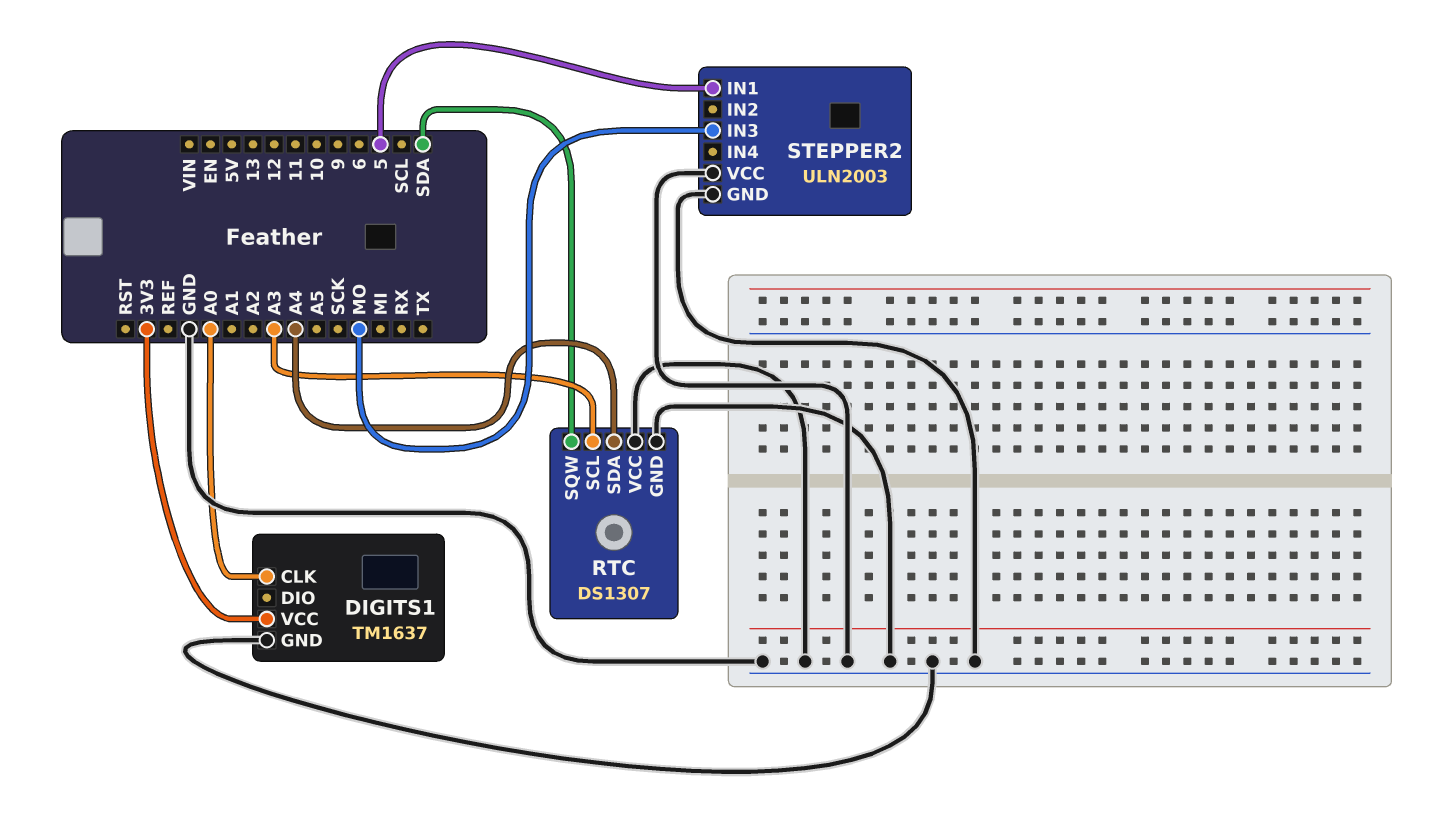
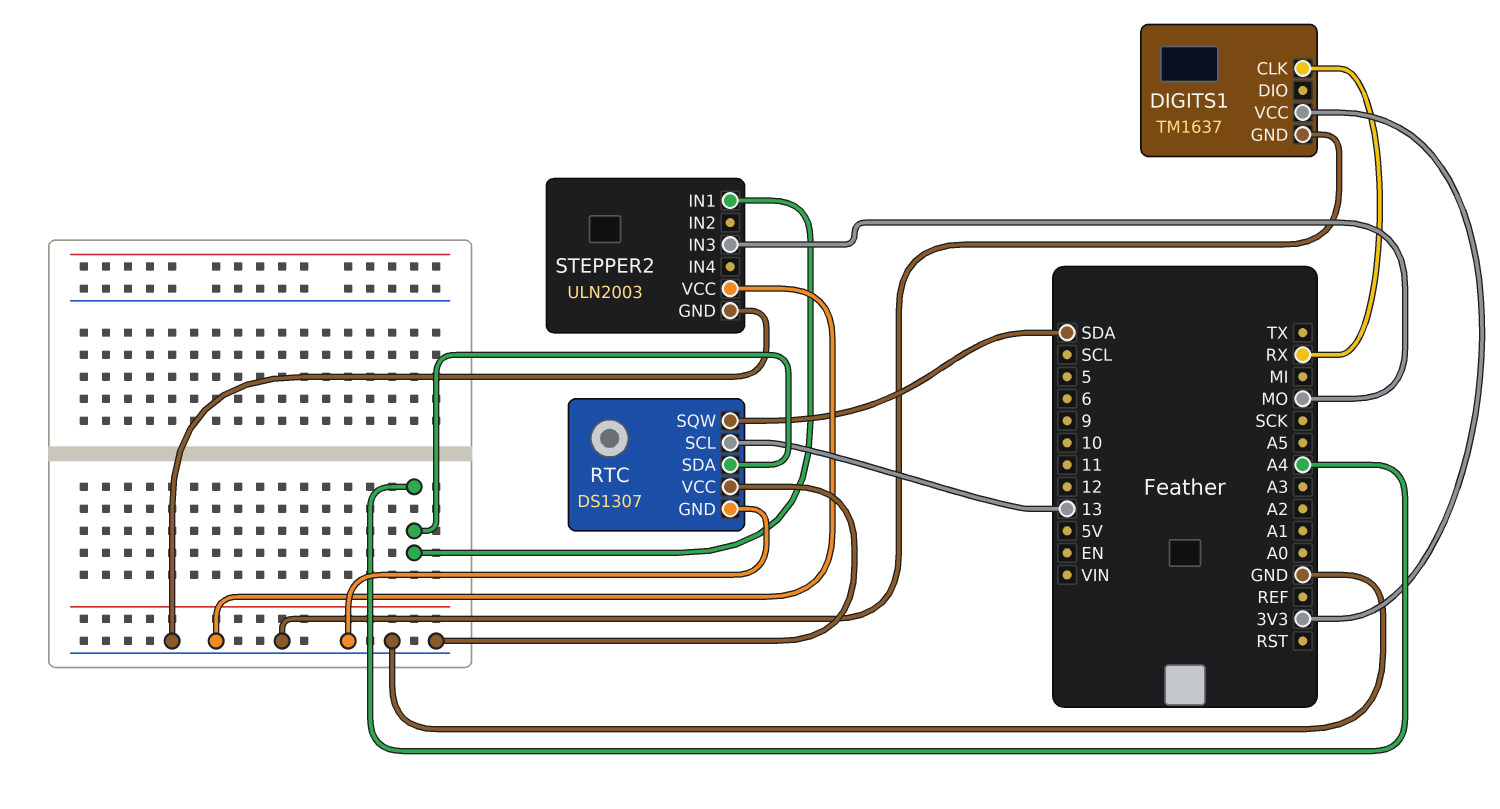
DIGITS1 pin CLK: A0 -> RX
RTC pin SCL: A3 -> 13
STEPPER2 pin IN1: 5 -> A4

